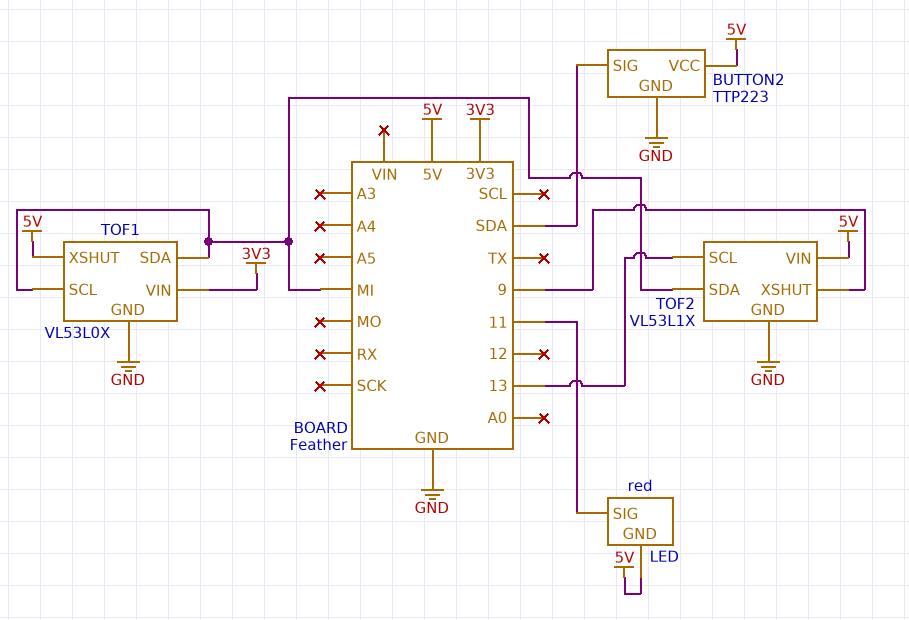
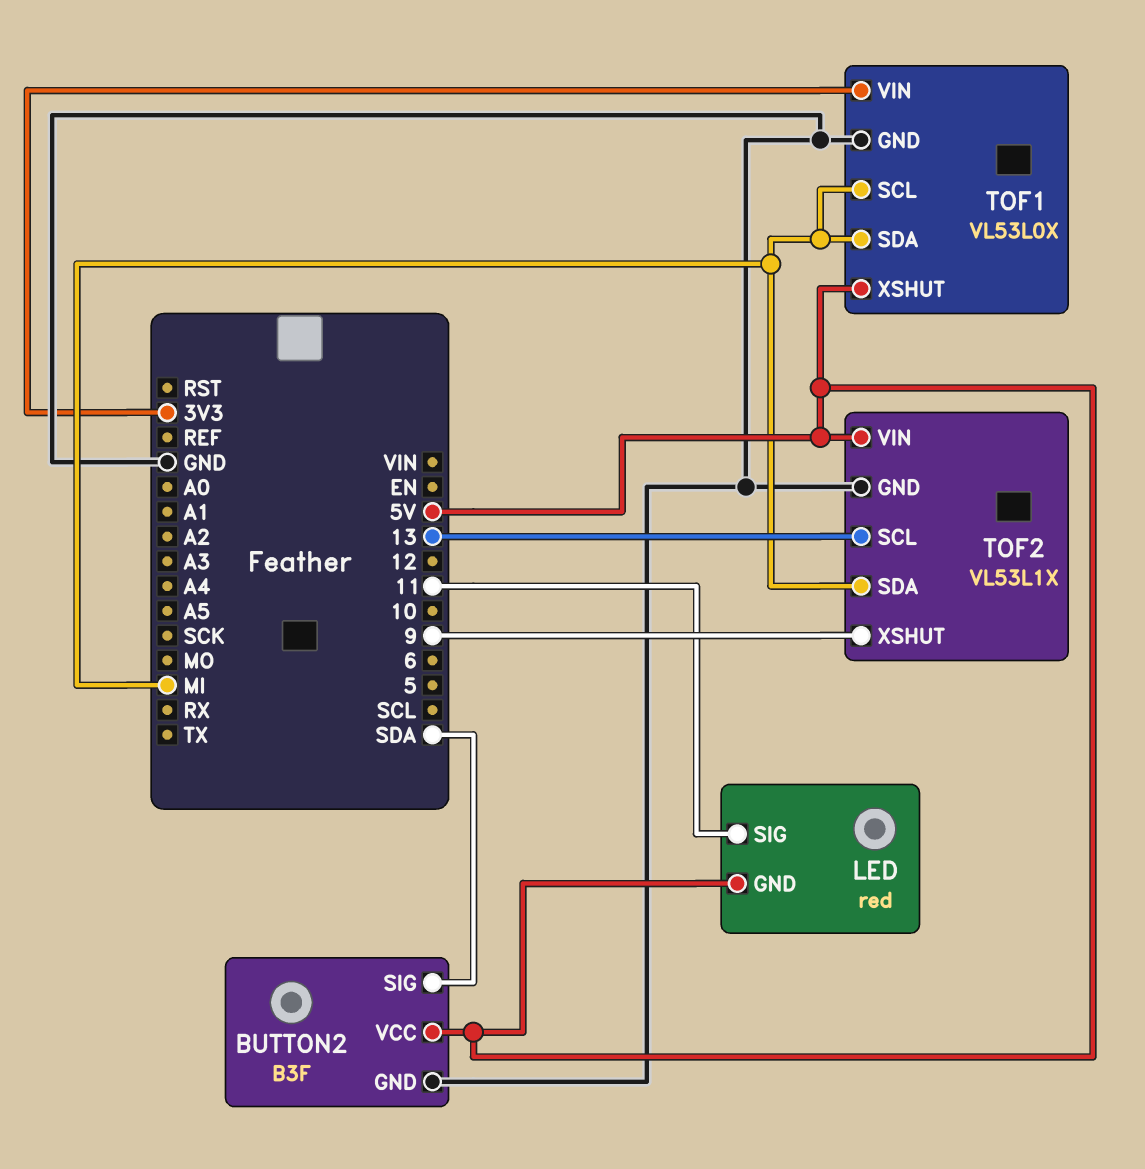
BUTTON2: TTP223 -> B3F

